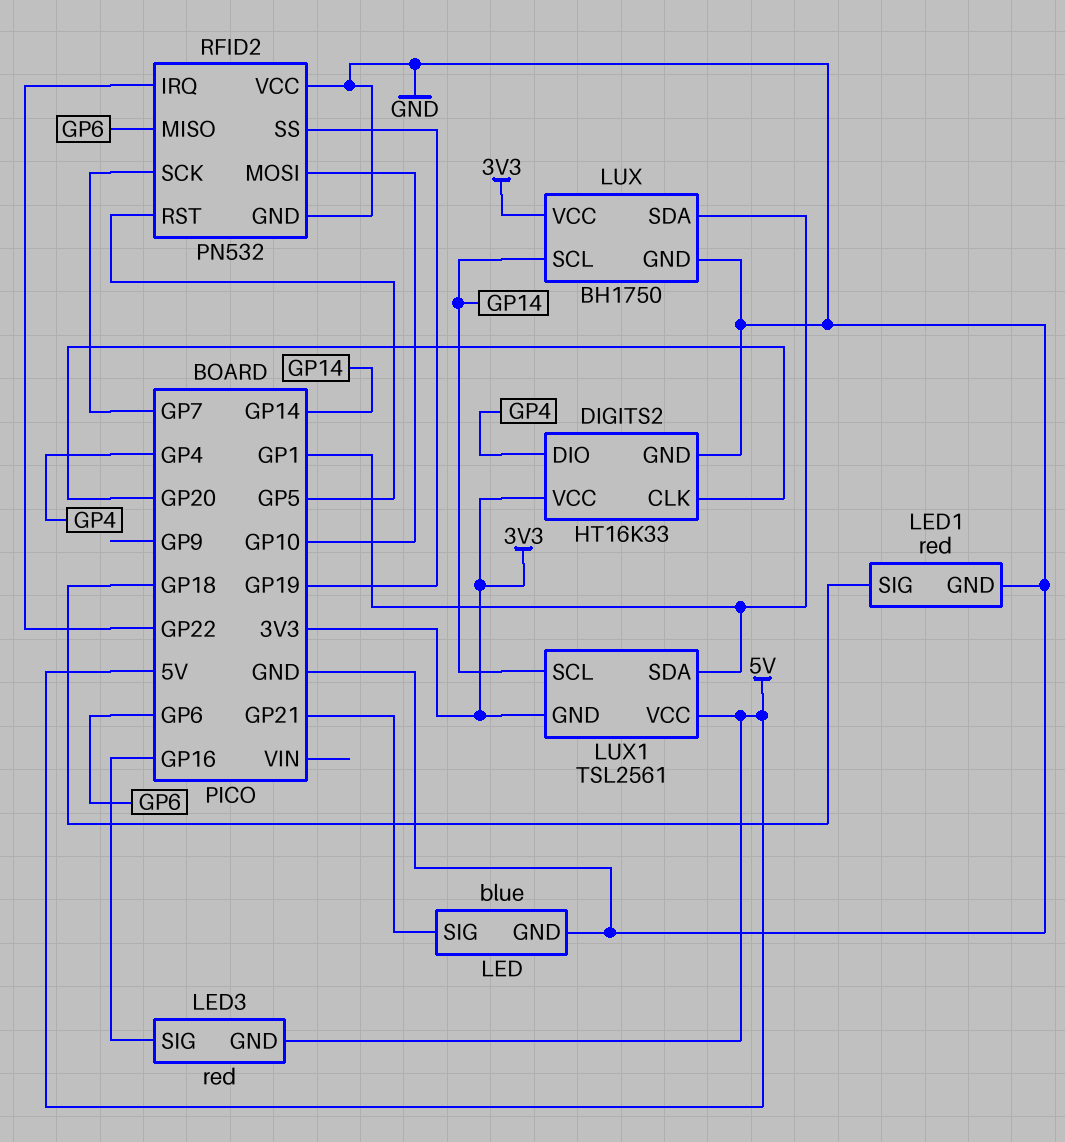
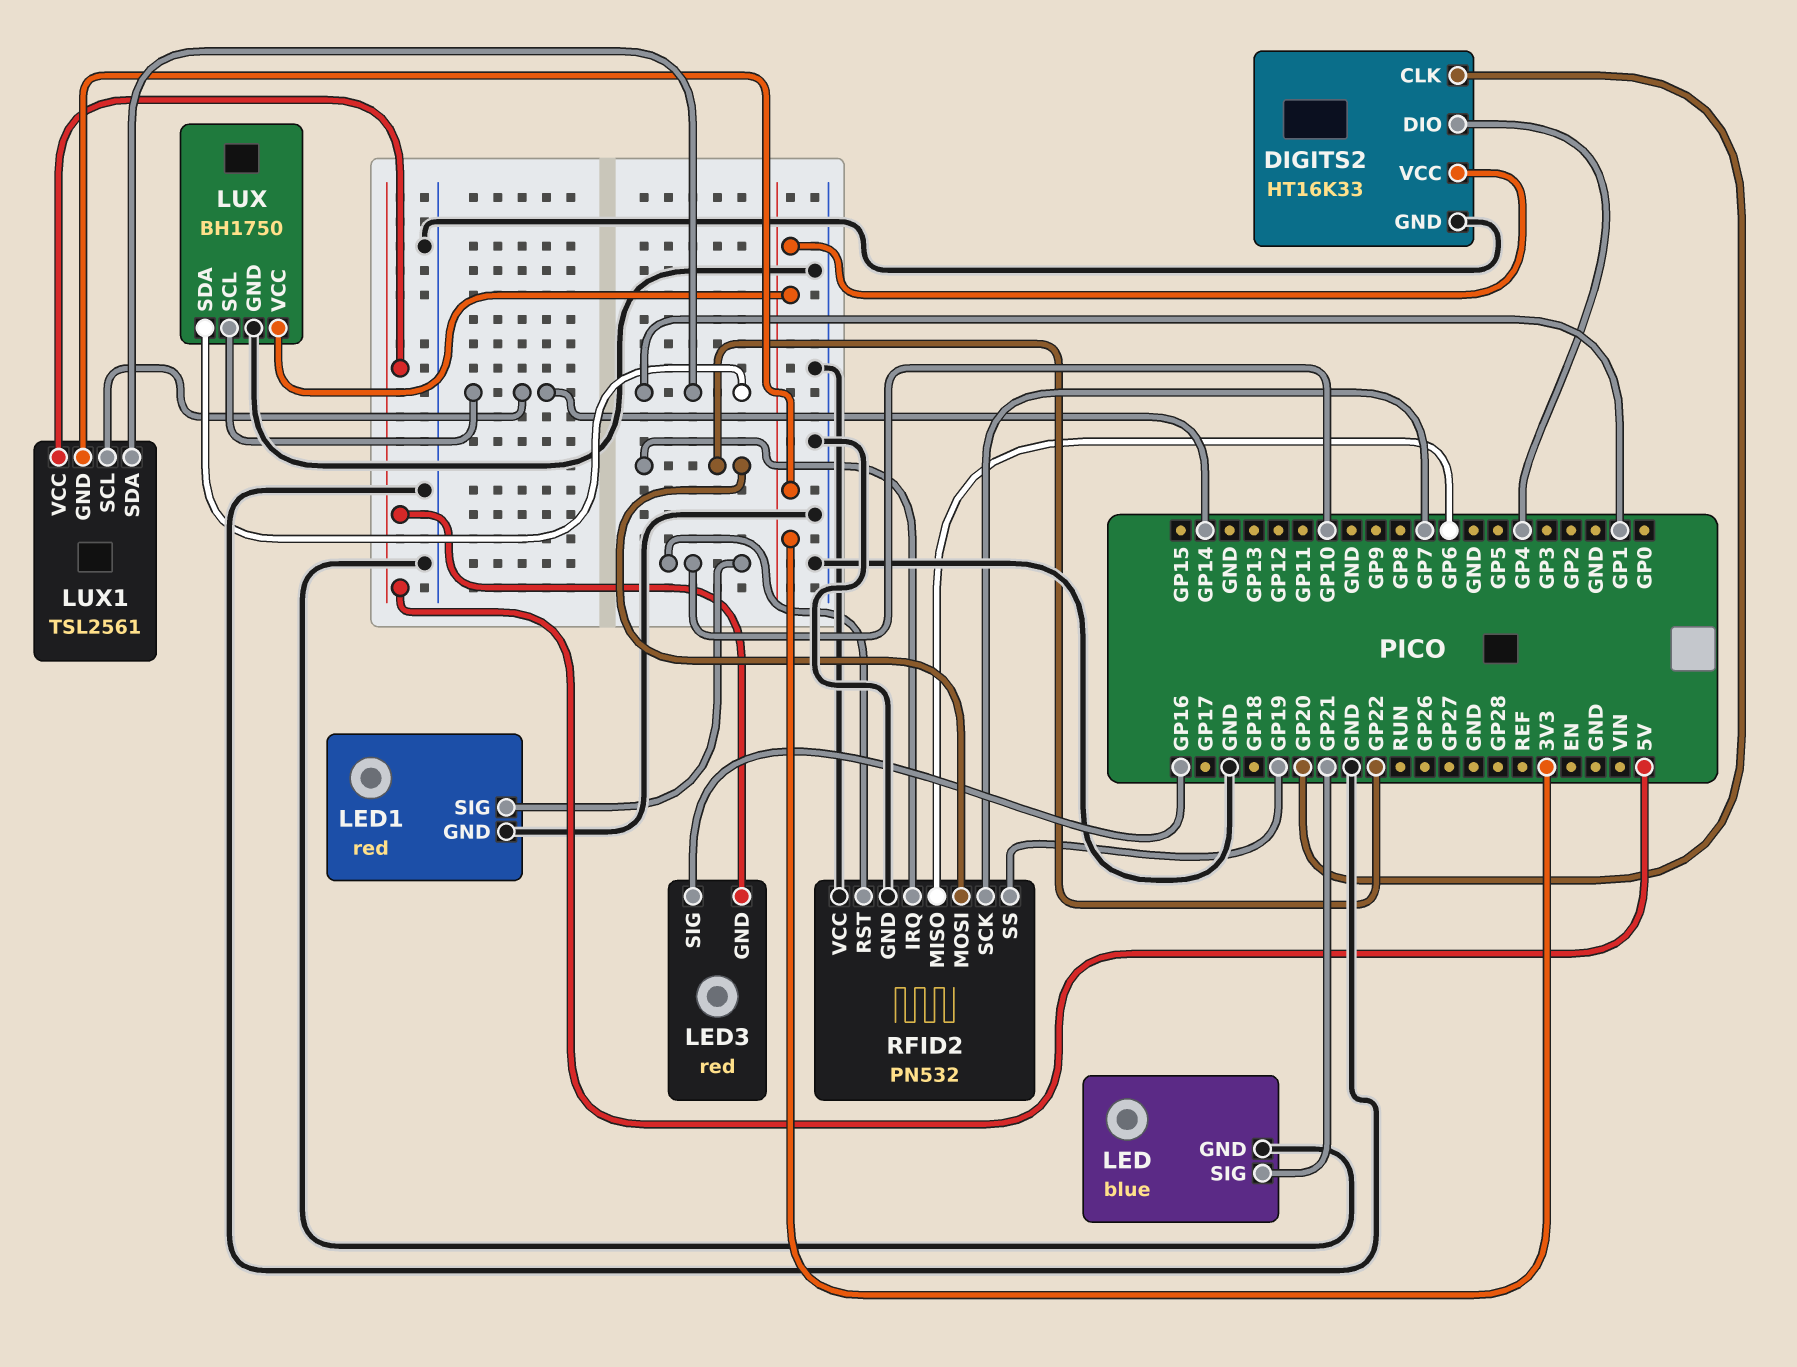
LED1 pin SIG: GP18 -> GP10
RFID2 pin MOSI: GP10 -> GP22
RFID2 pin RST: GP5 -> GP10

